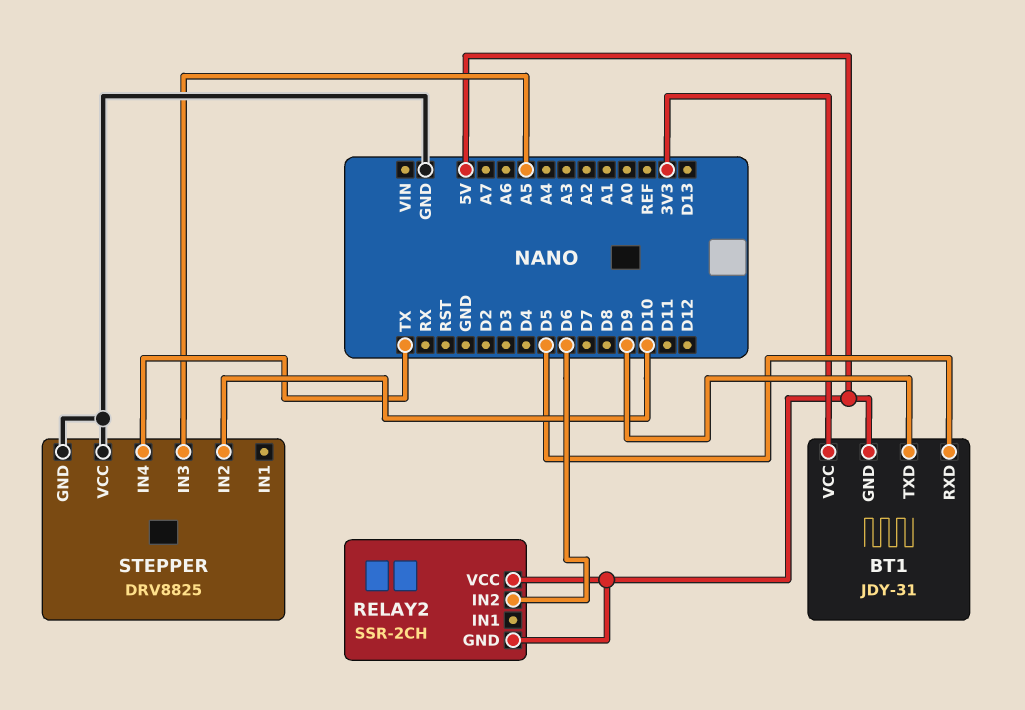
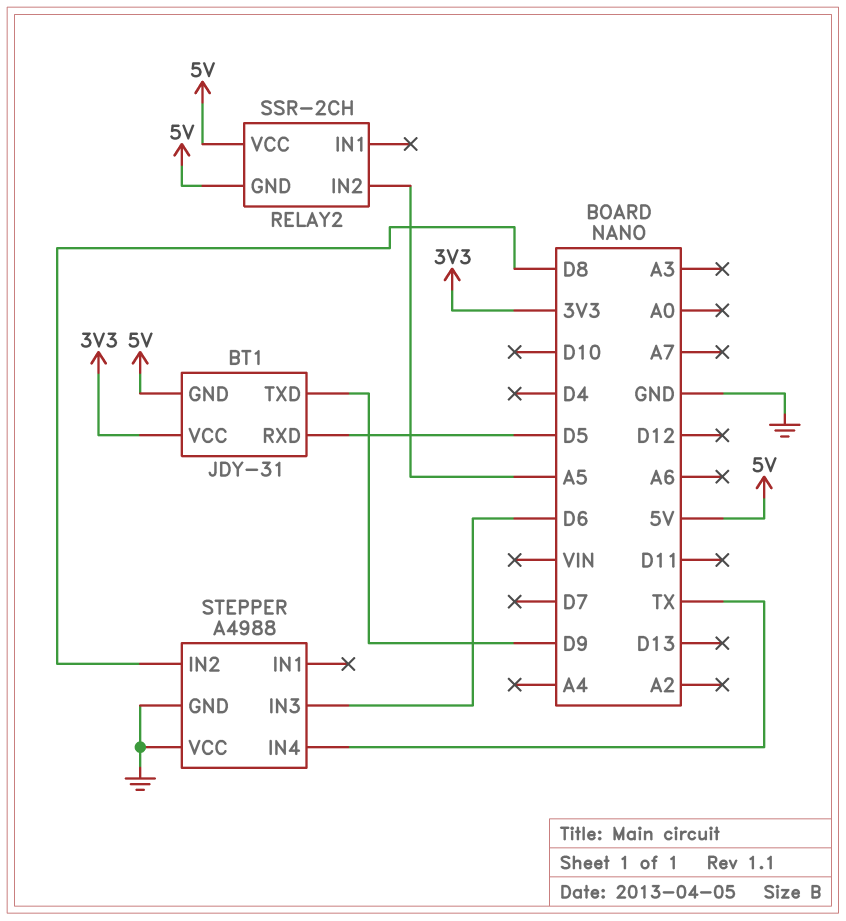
RELAY2 pin IN2: D6 -> A5
STEPPER: DRV8825 -> A4988
STEPPER pin IN2: D10 -> D8
STEPPER pin IN3: A5 -> D6

